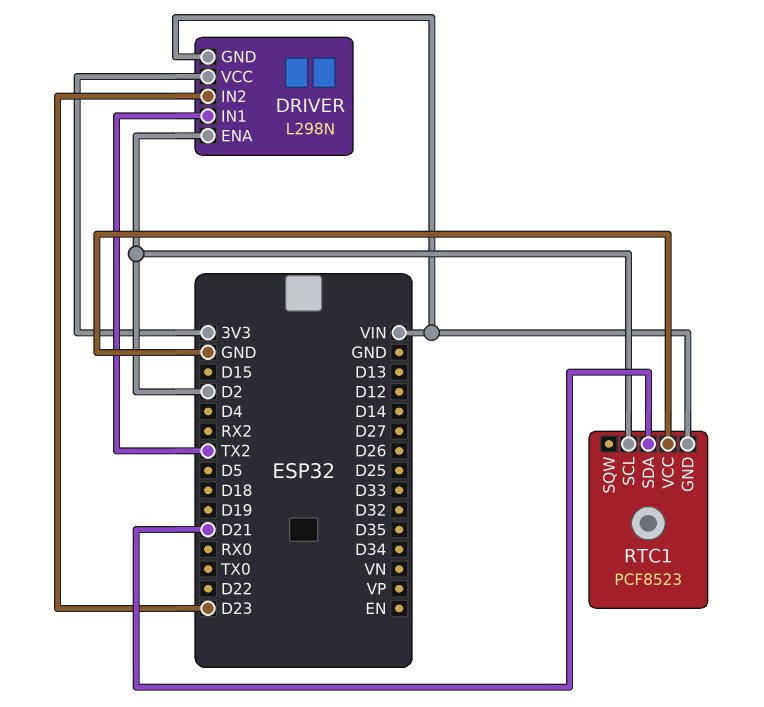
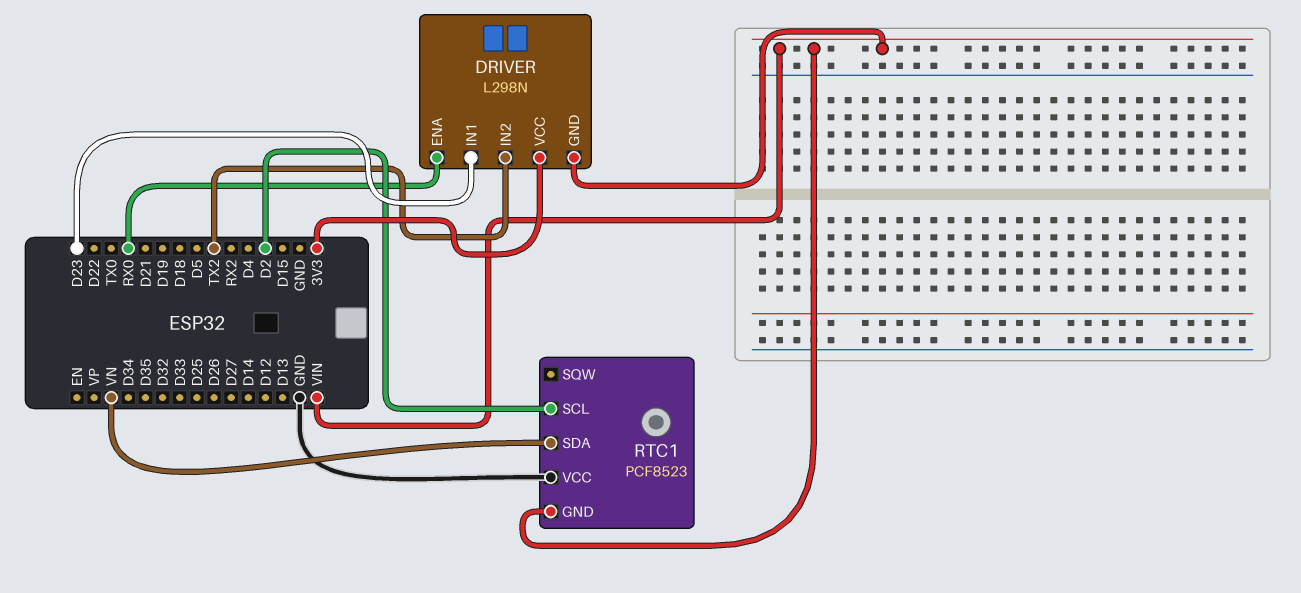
DRIVER pin ENA: D2 -> RX0
DRIVER pin IN1: TX2 -> D23
DRIVER pin IN2: D23 -> TX2
RTC1 pin SDA: D21 -> VN

